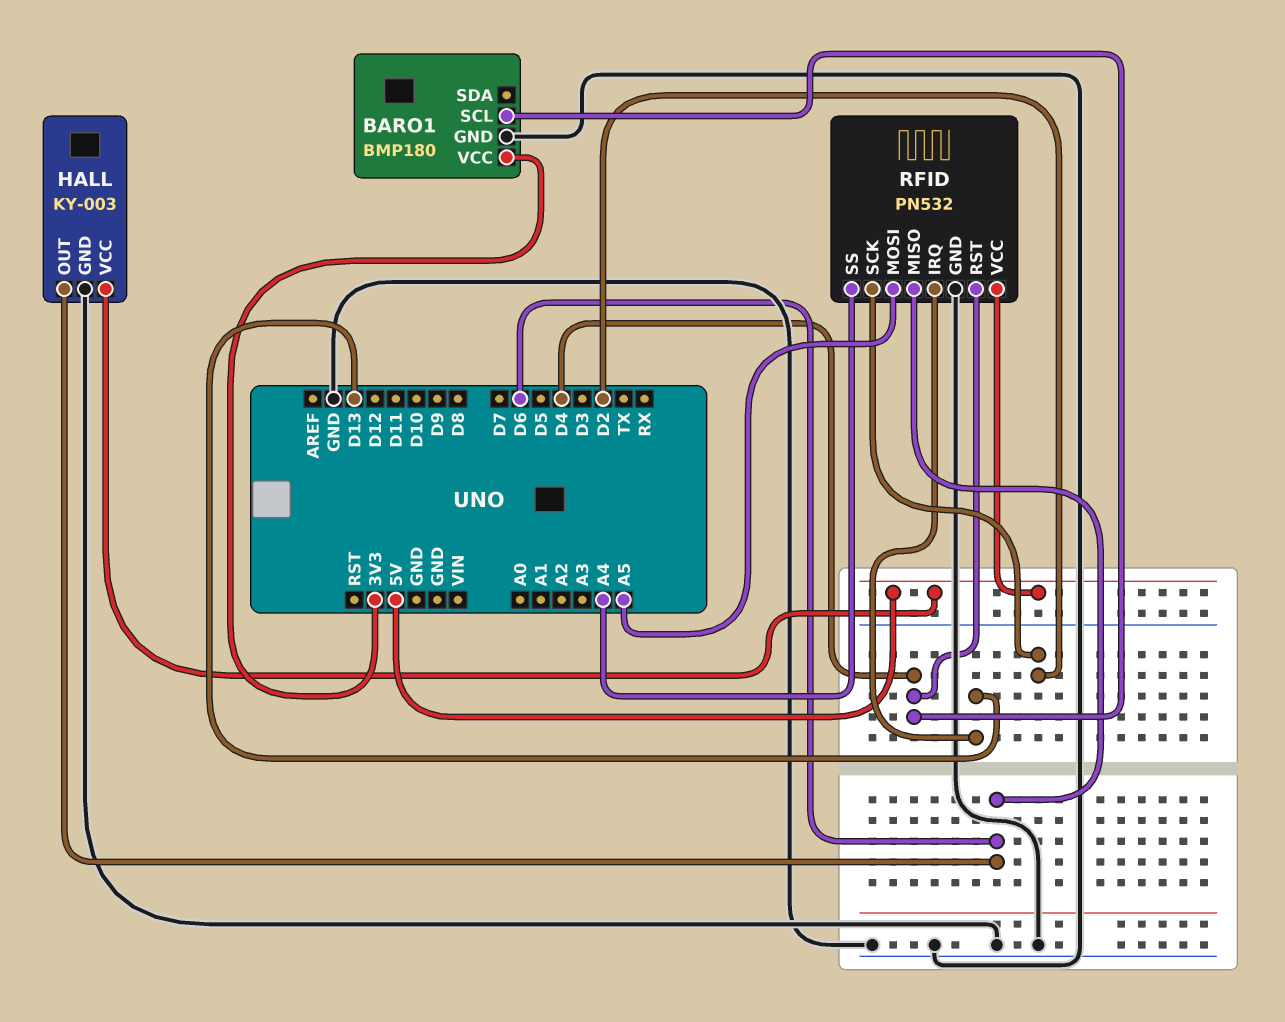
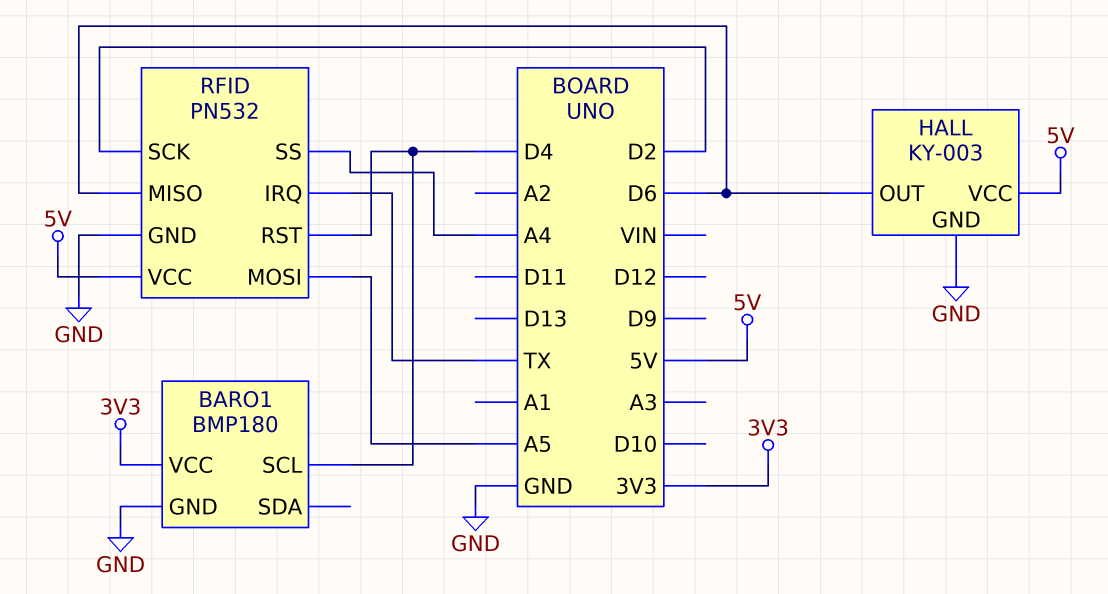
RFID pin IRQ: D13 -> TX

